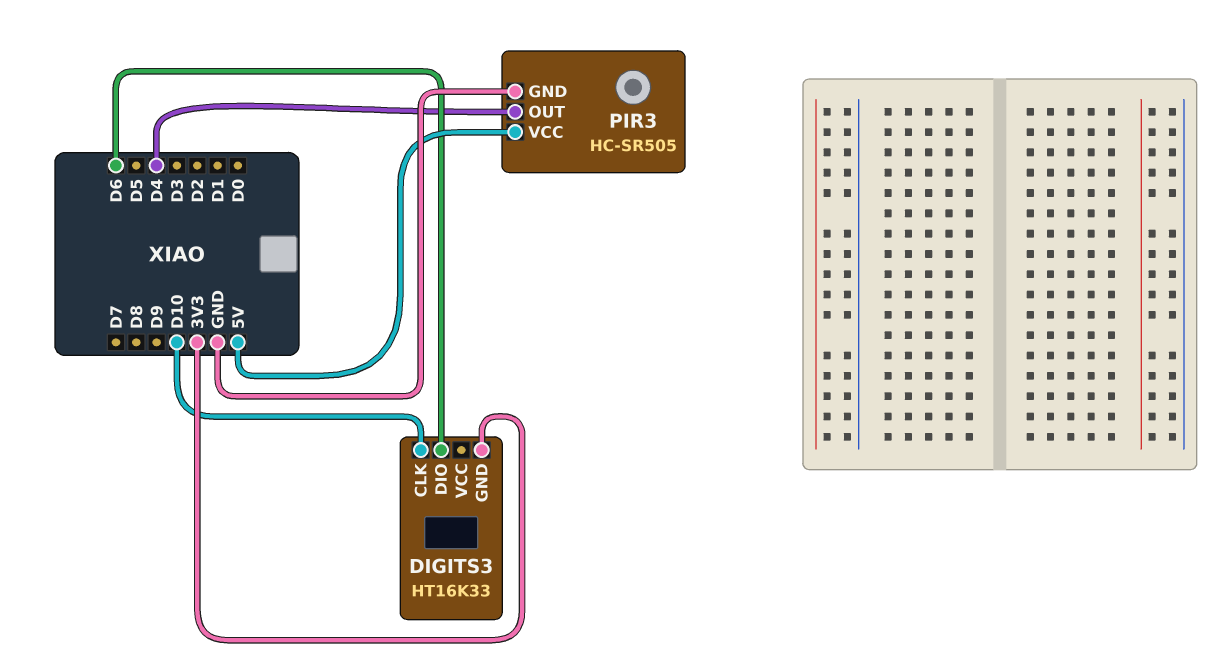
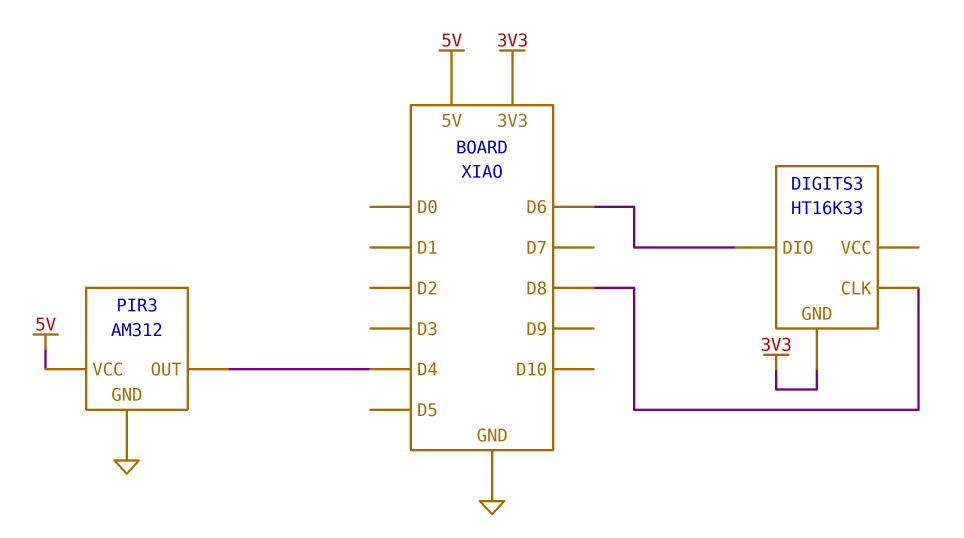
DIGITS3 pin CLK: D10 -> D8
PIR3: HC-SR505 -> AM312

